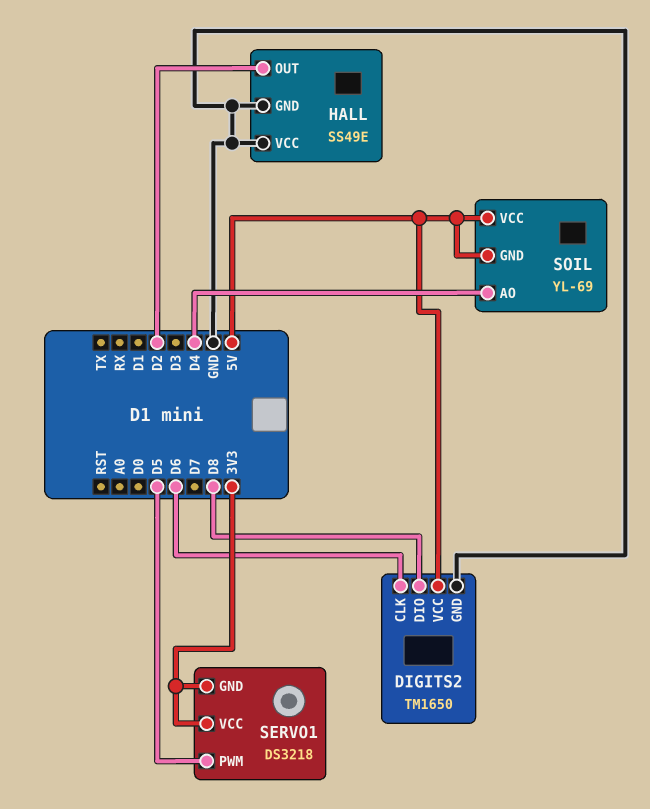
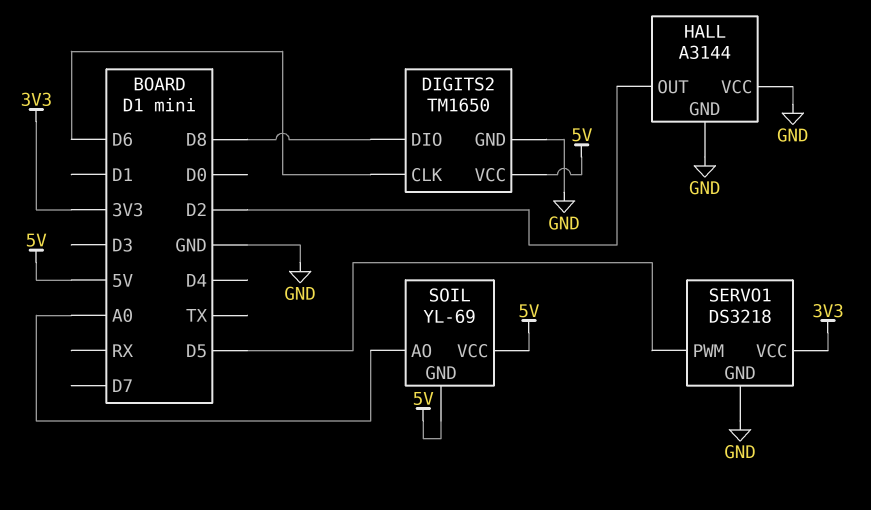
HALL: SS49E -> A3144
SERVO1 pin GND: 3V3 -> GND
SOIL pin AO: D4 -> A0

